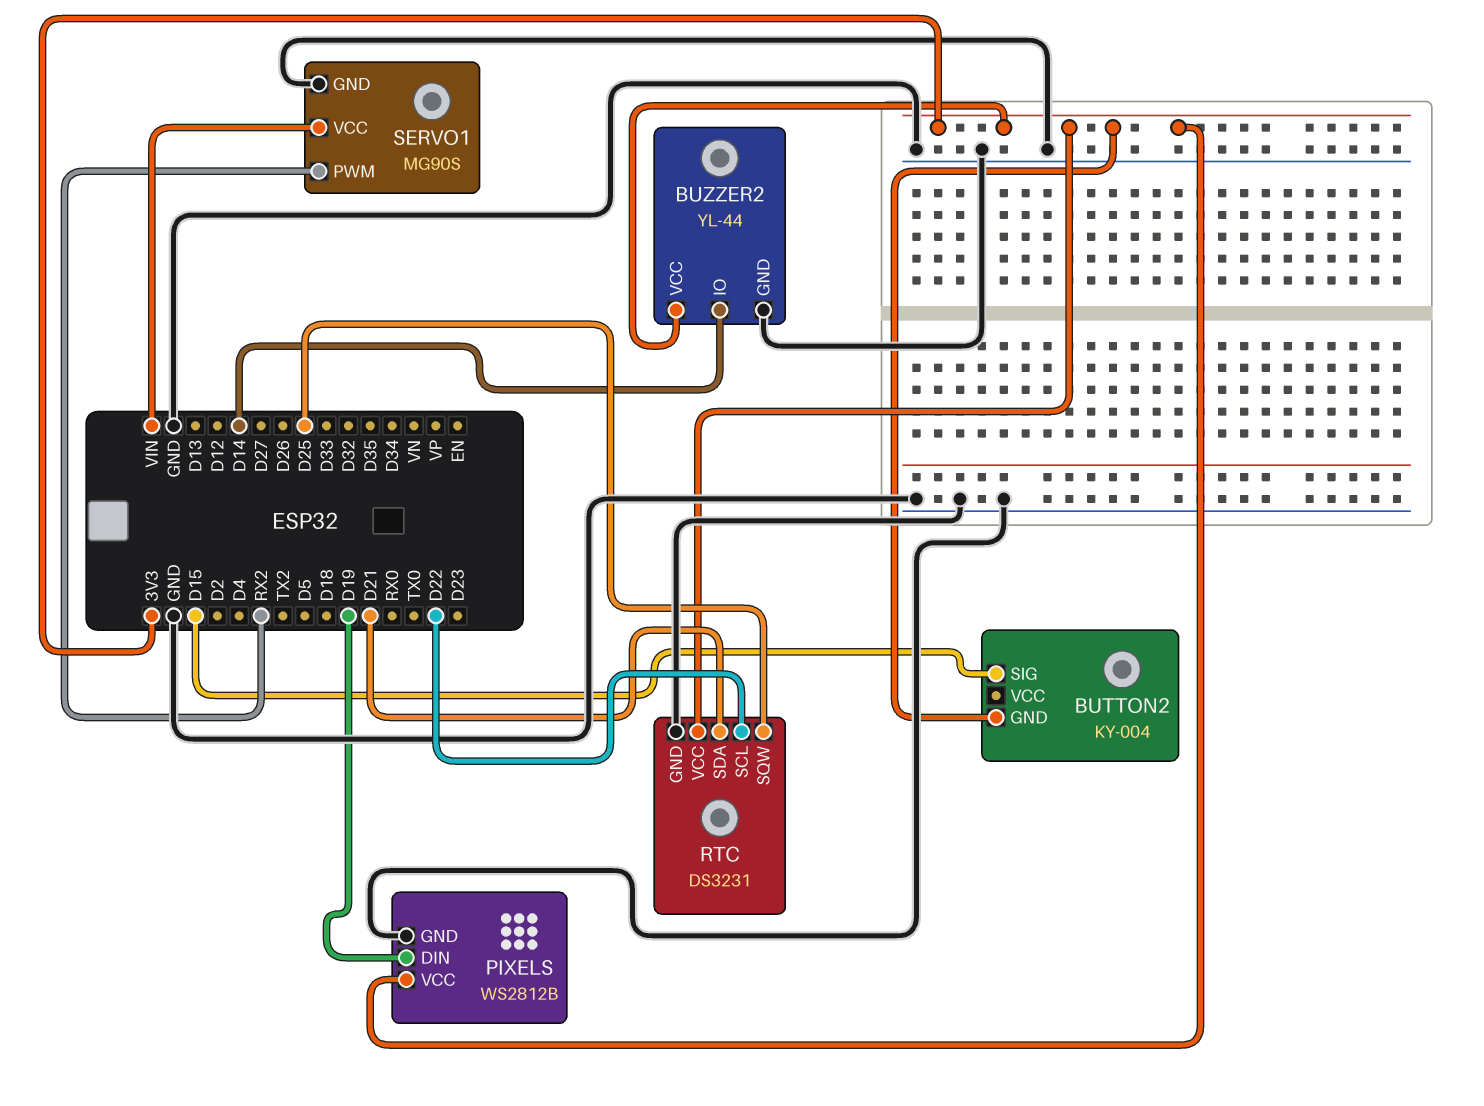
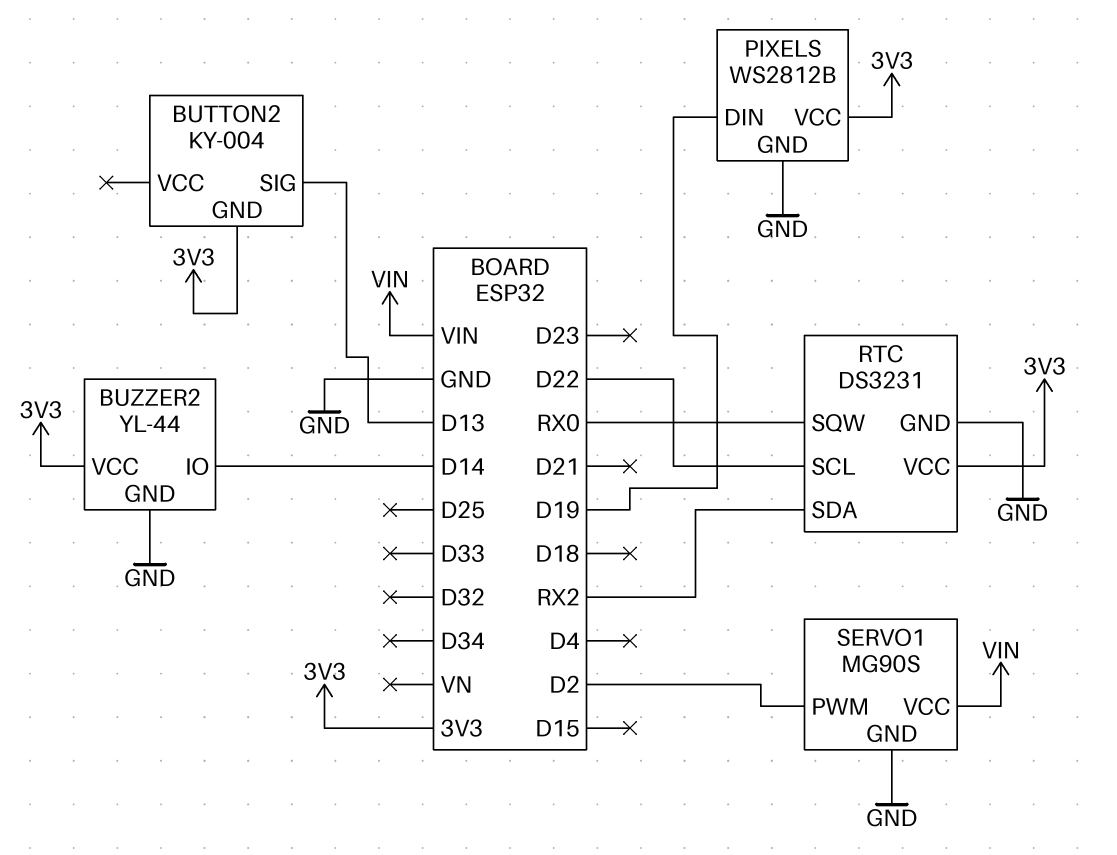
BUTTON2 pin SIG: D15 -> D13
RTC pin SDA: D21 -> RX2
RTC pin SQW: D25 -> RX0
SERVO1 pin PWM: RX2 -> D2

